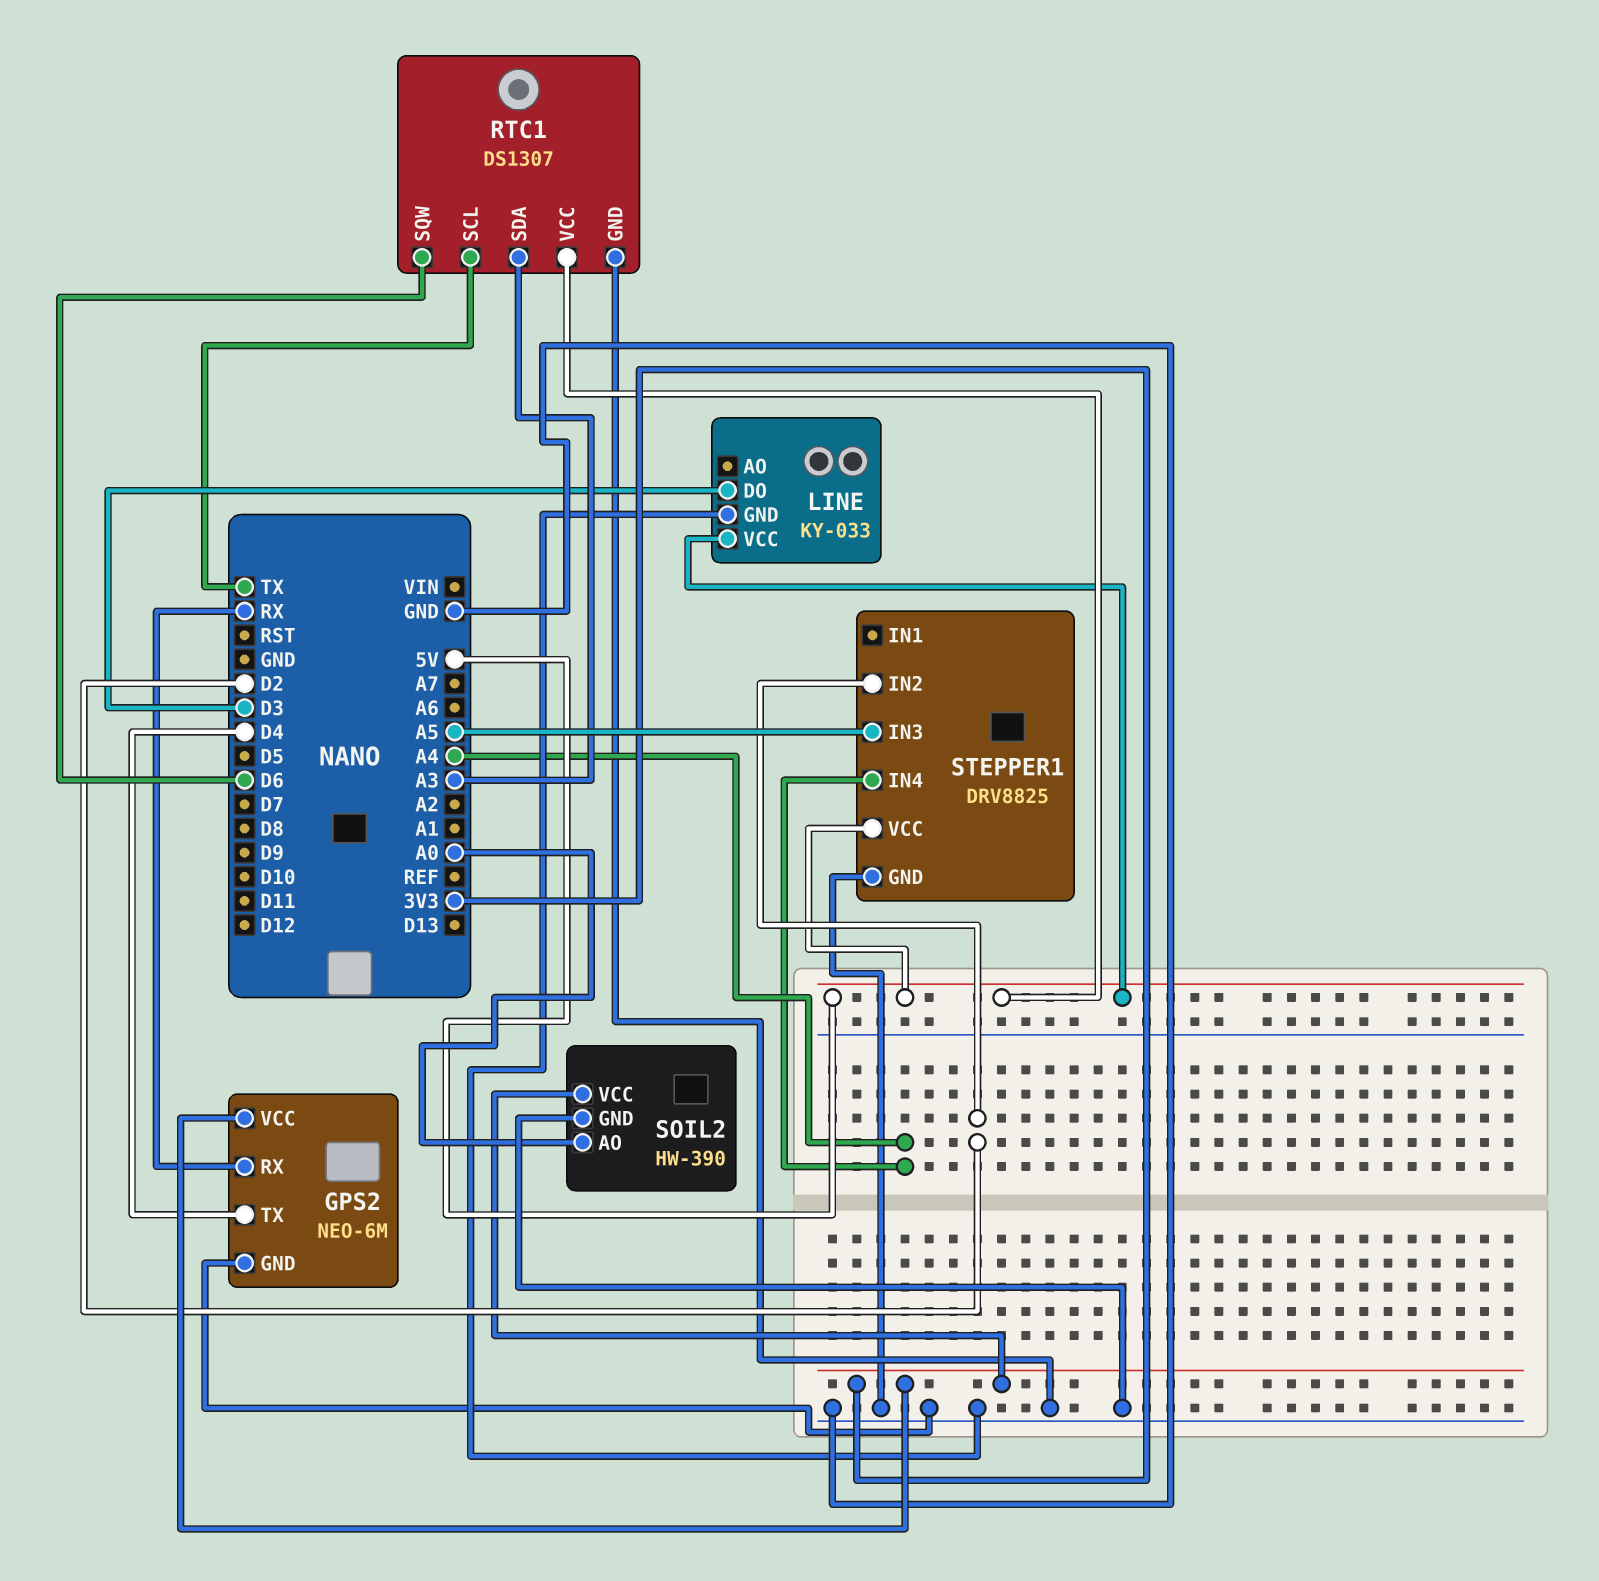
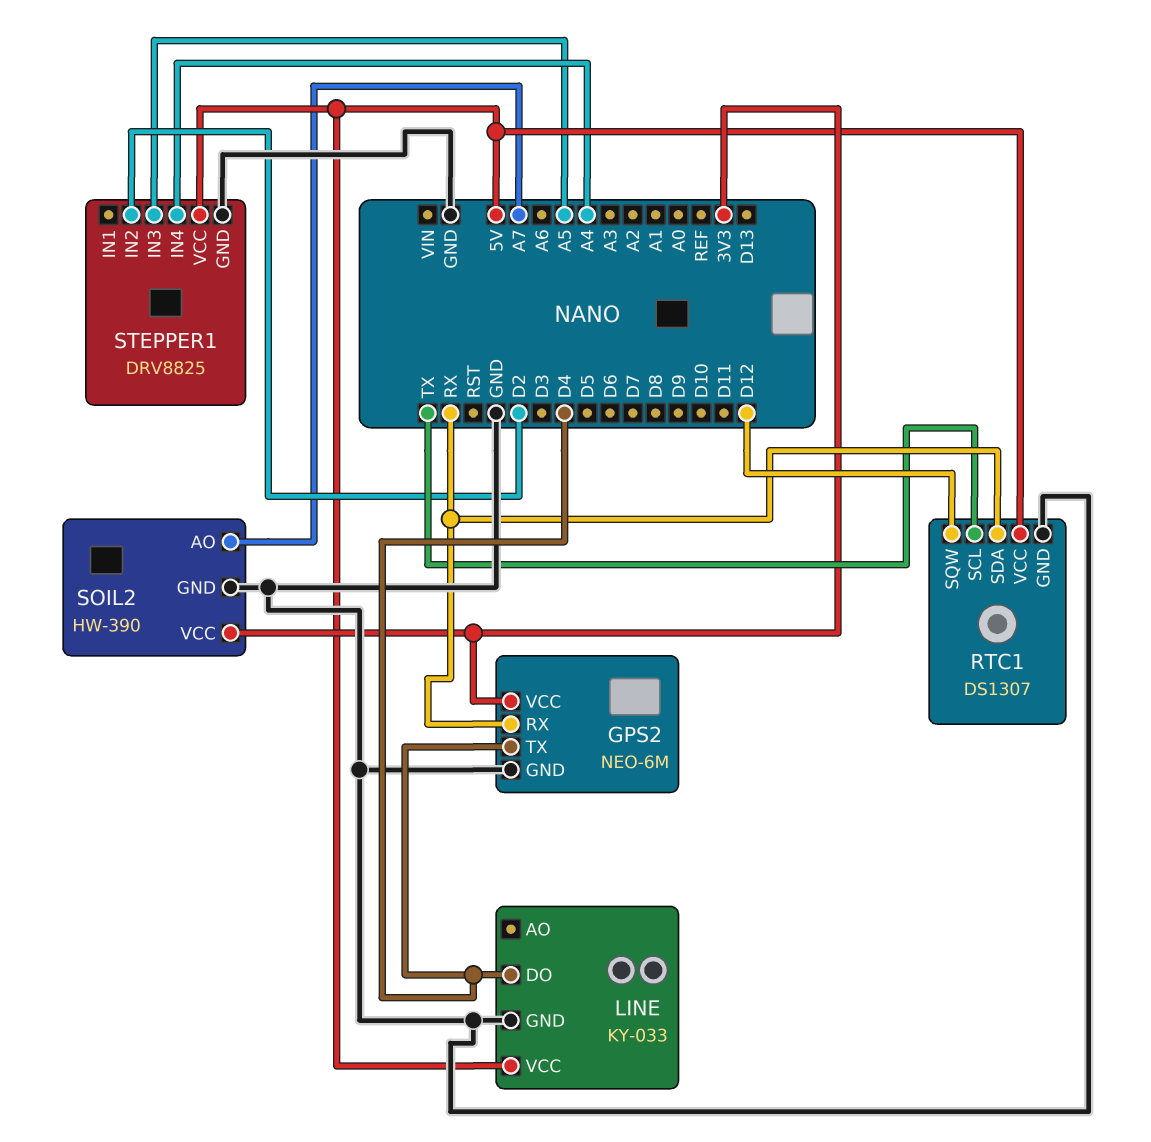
LINE pin DO: D3 -> D4
RTC1 pin SDA: A3 -> RX
RTC1 pin SQW: D6 -> D12
SOIL2 pin AO: A0 -> A7

